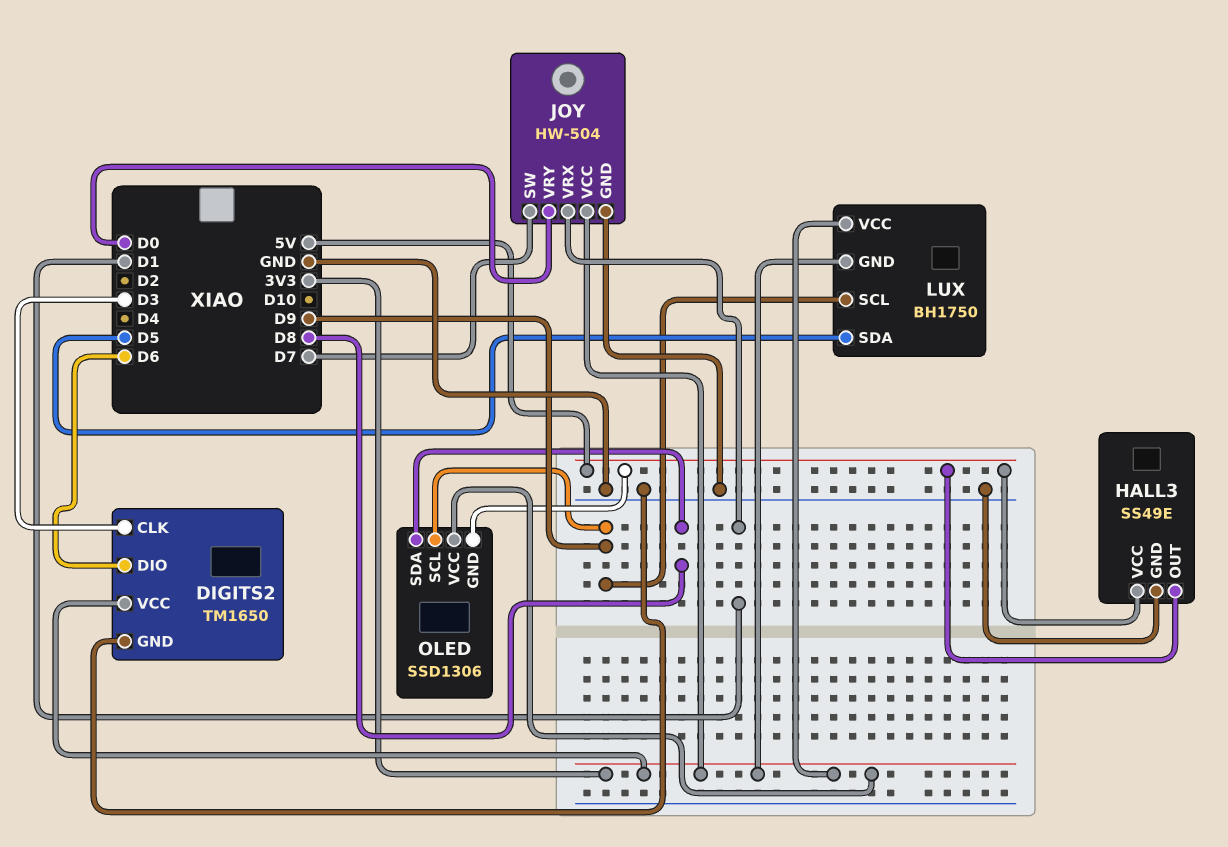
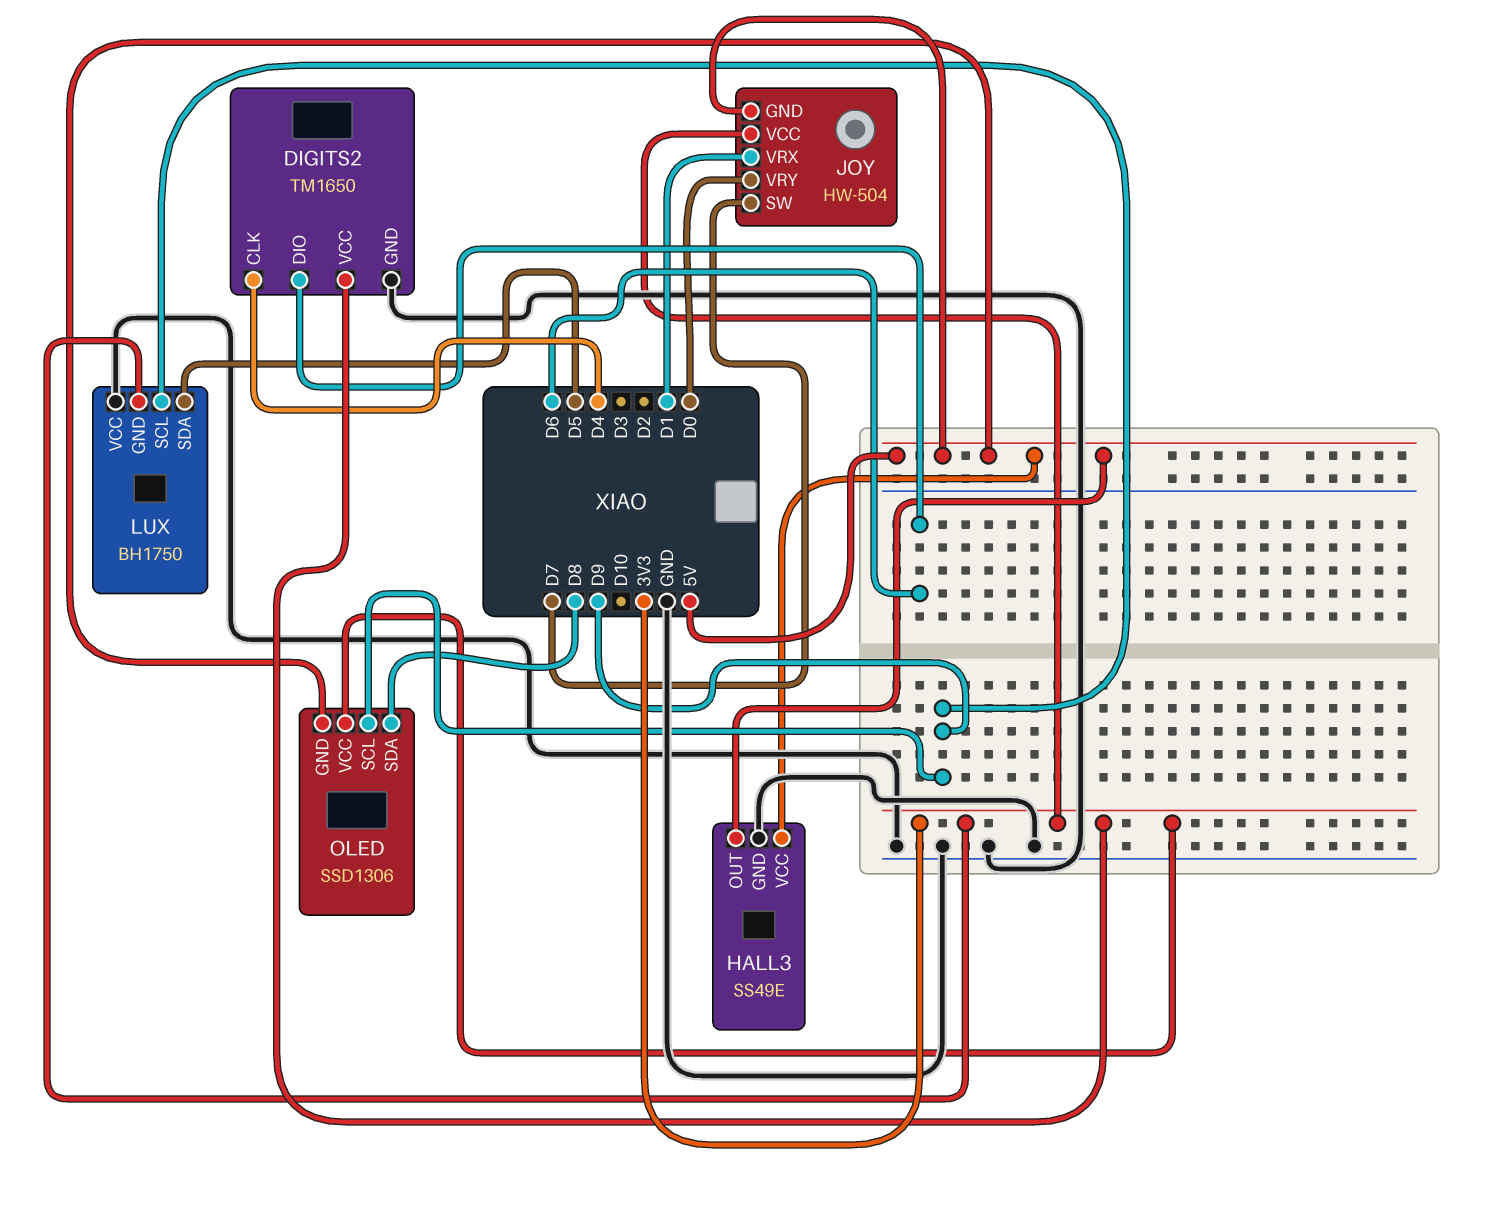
DIGITS2 pin CLK: D3 -> D4
JOY pin GND: GND -> 5V
LUX pin VCC: 3V3 -> GND

